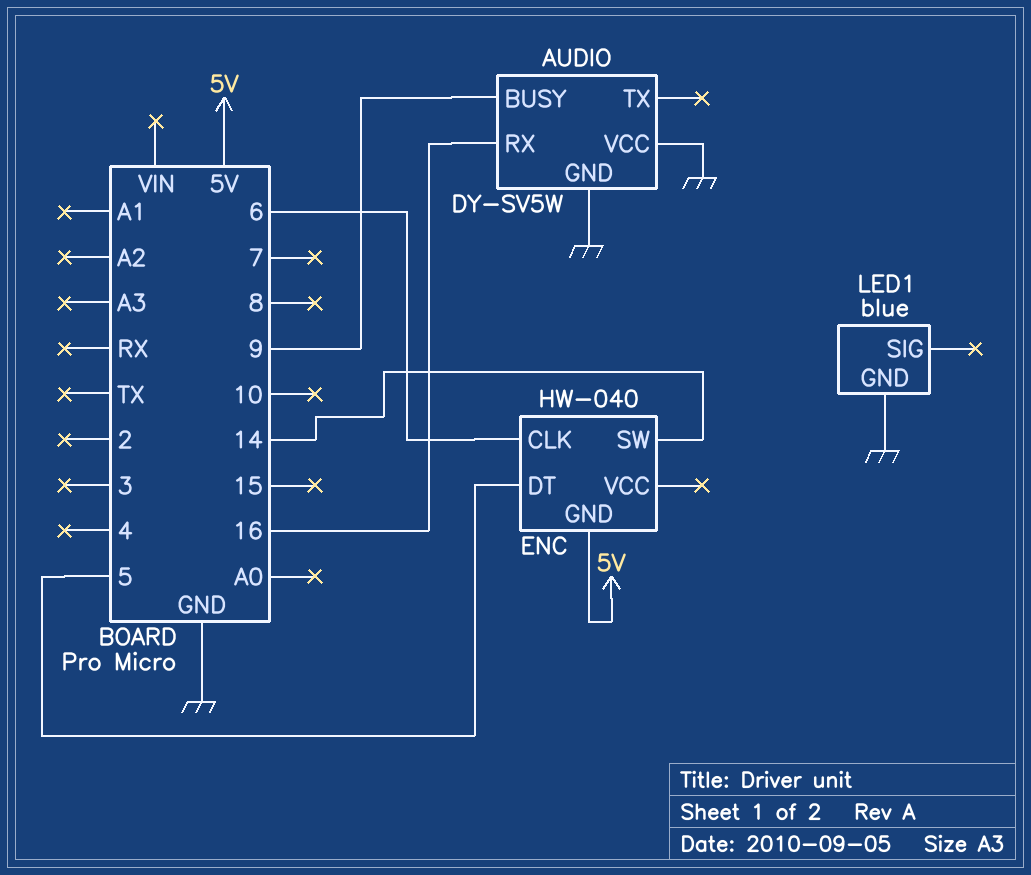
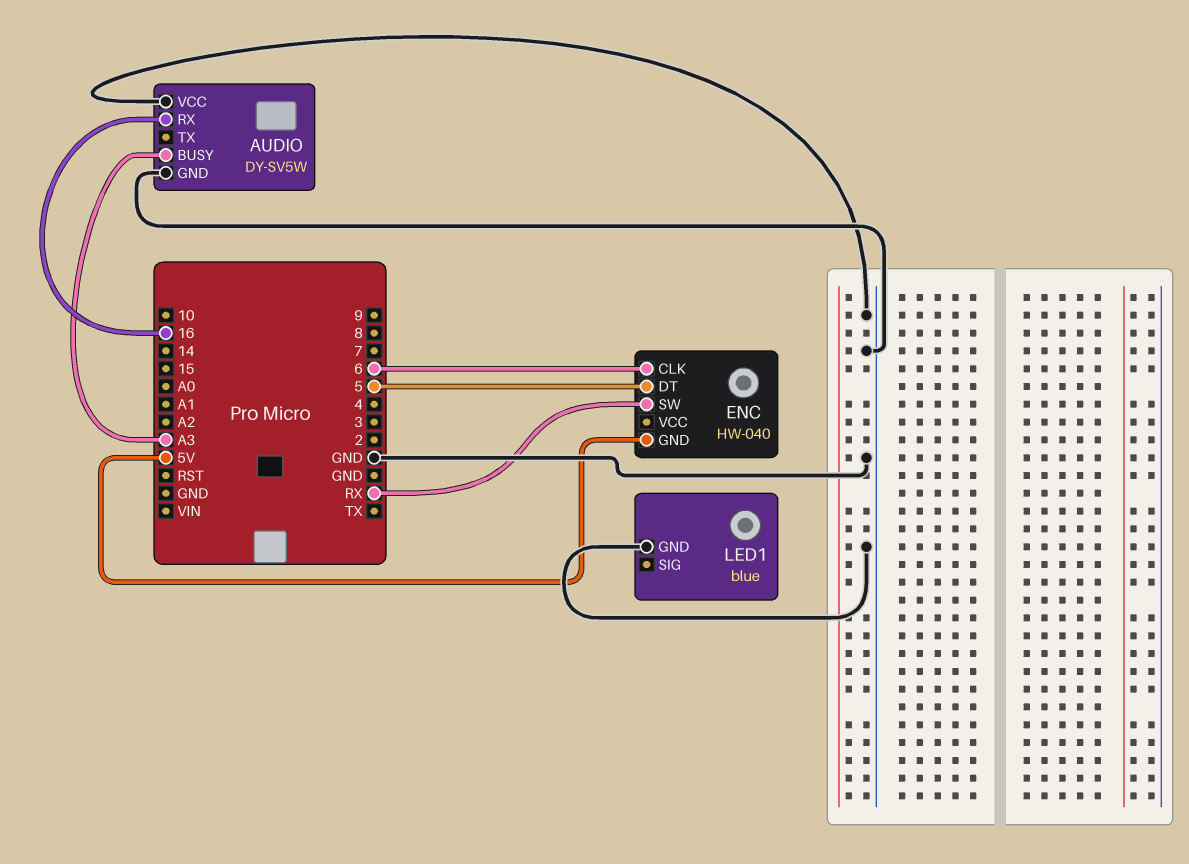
AUDIO pin BUSY: 9 -> A3
ENC pin SW: 14 -> RX

